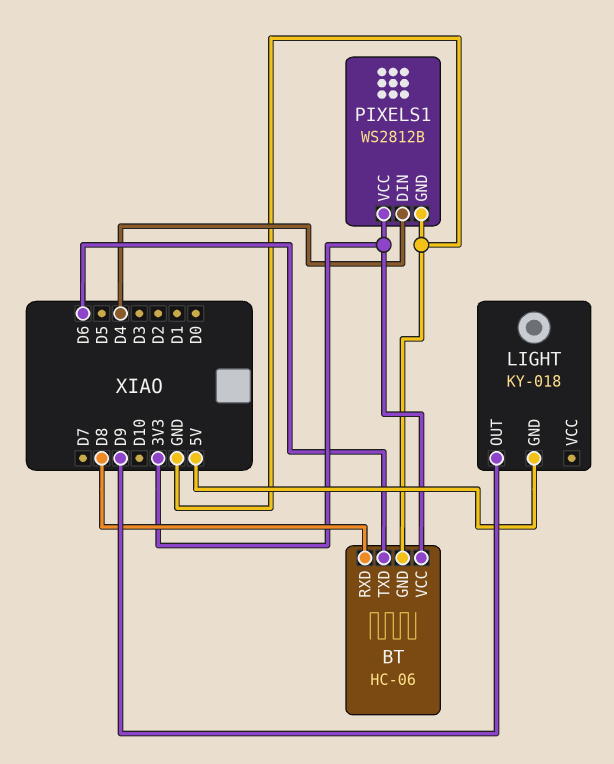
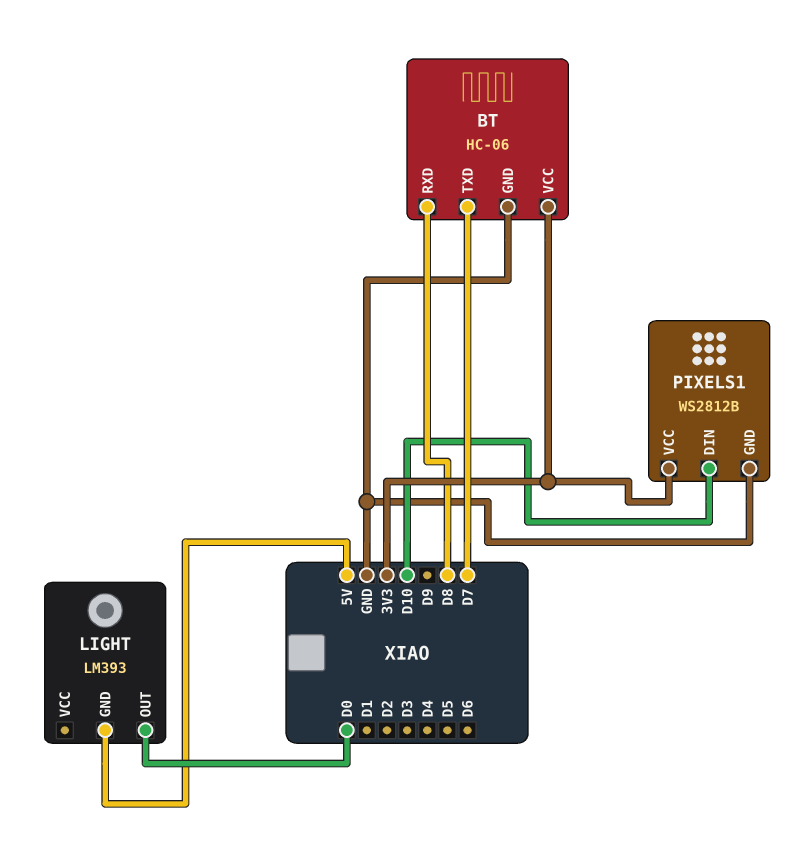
BT pin TXD: D6 -> D7
LIGHT: KY-018 -> LM393
LIGHT pin OUT: D9 -> D0
PIXELS1 pin DIN: D4 -> D10

